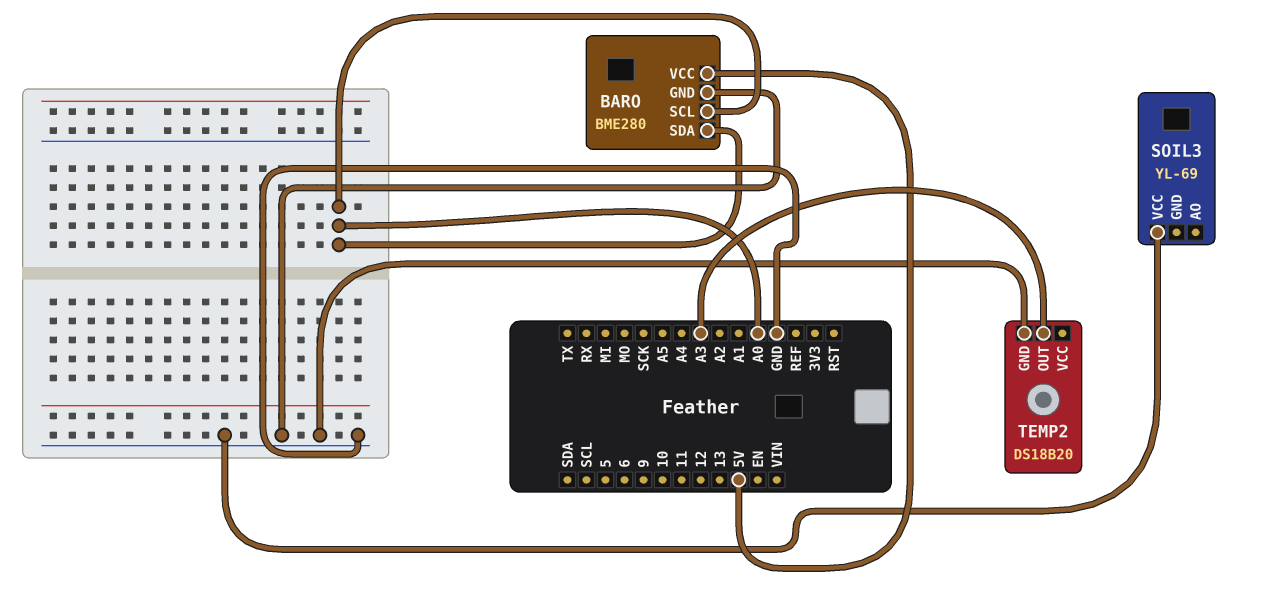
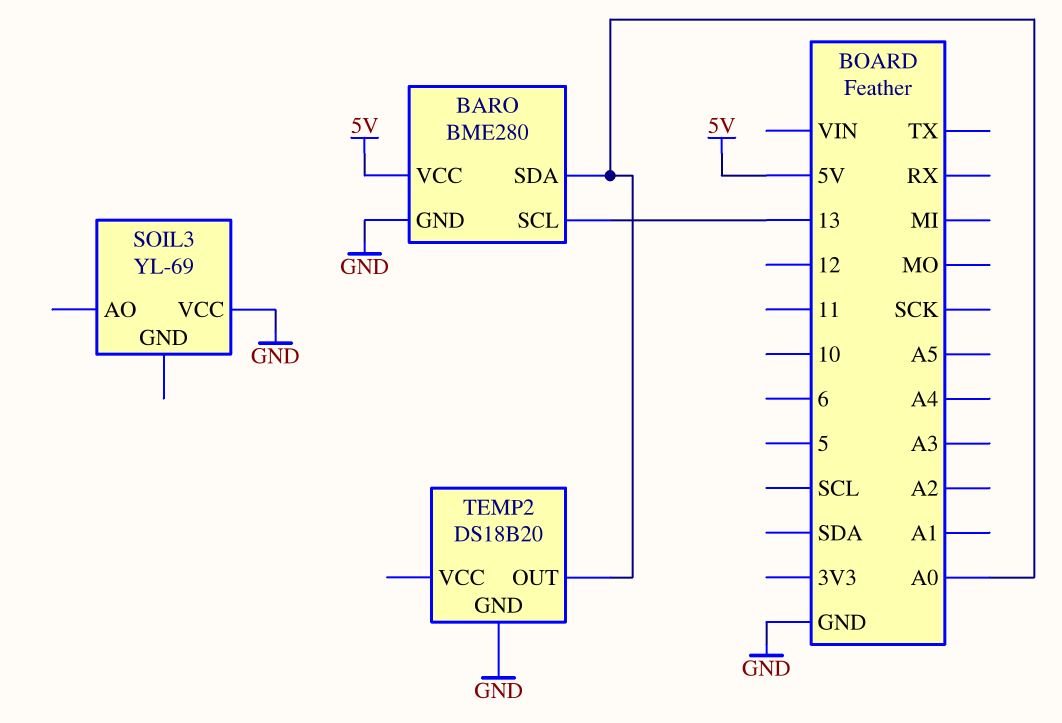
BARO pin SCL: A0 -> 13
TEMP2 pin OUT: A3 -> A0

